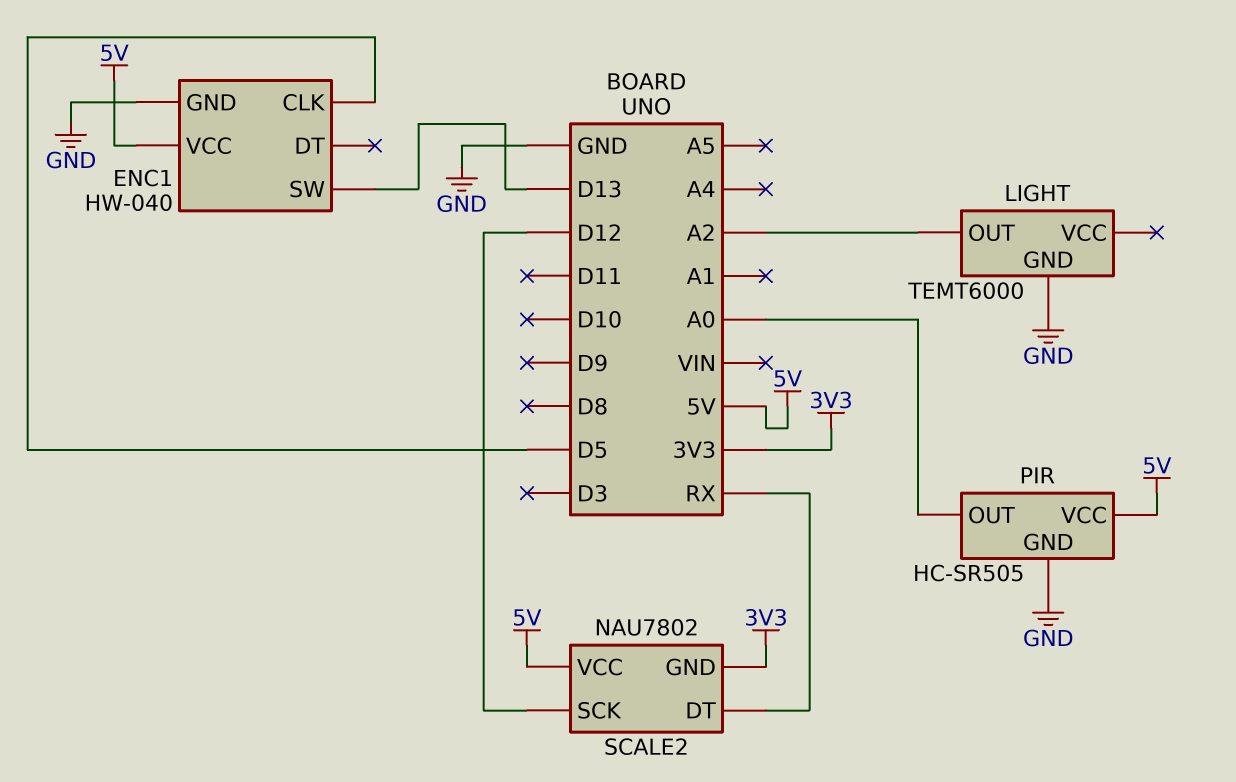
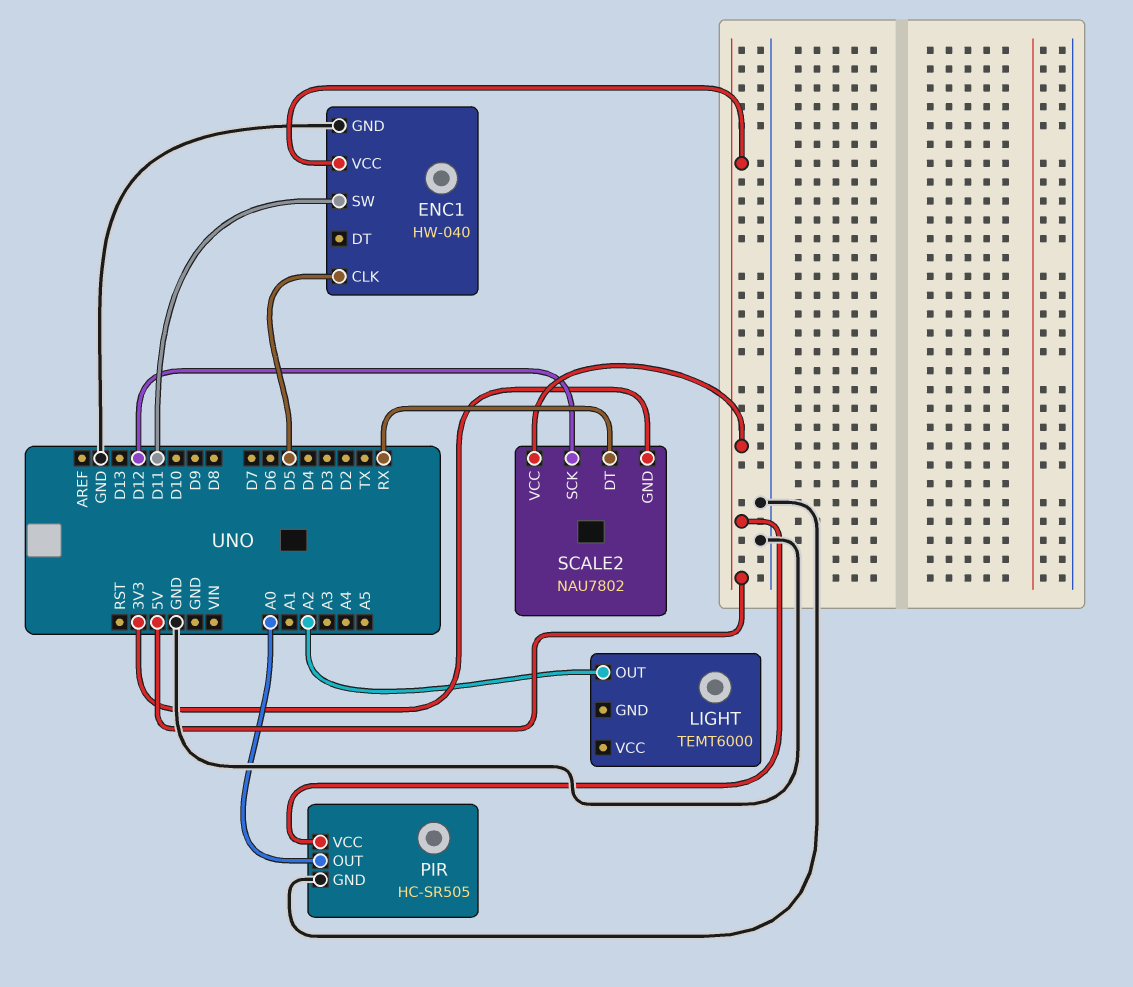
ENC1 pin SW: D13 -> D11
LIGHT pin GND: GND -> none

